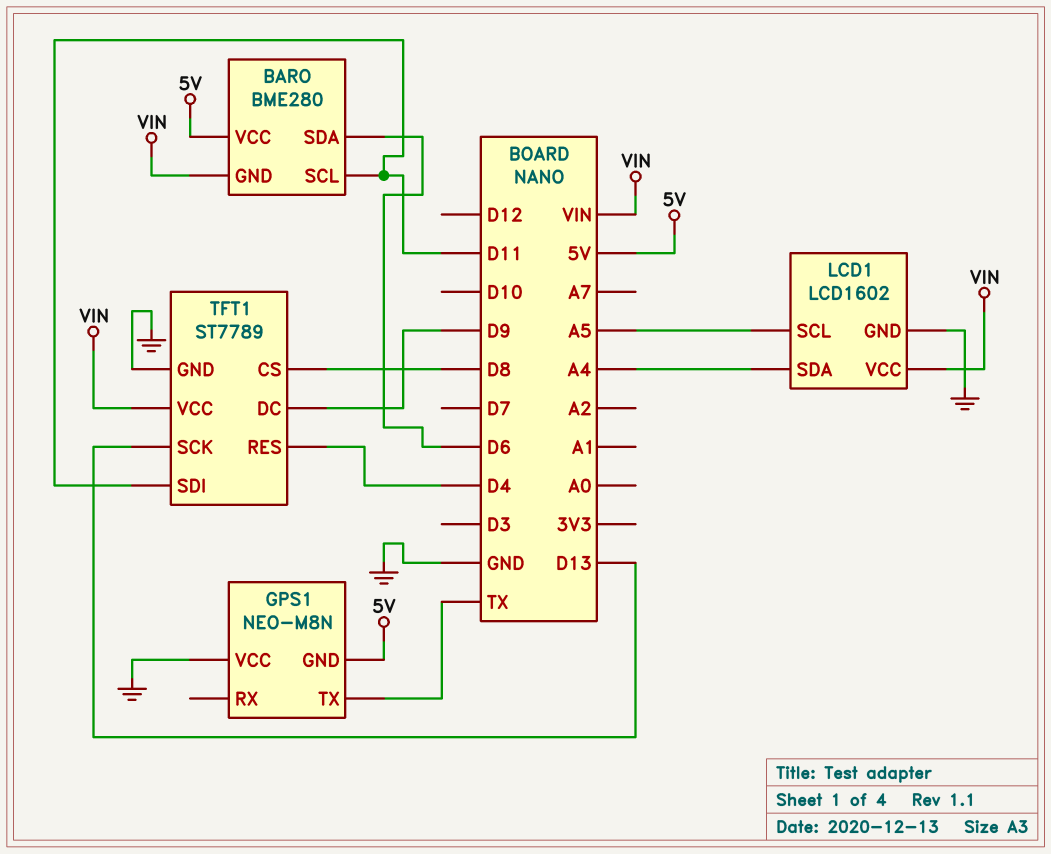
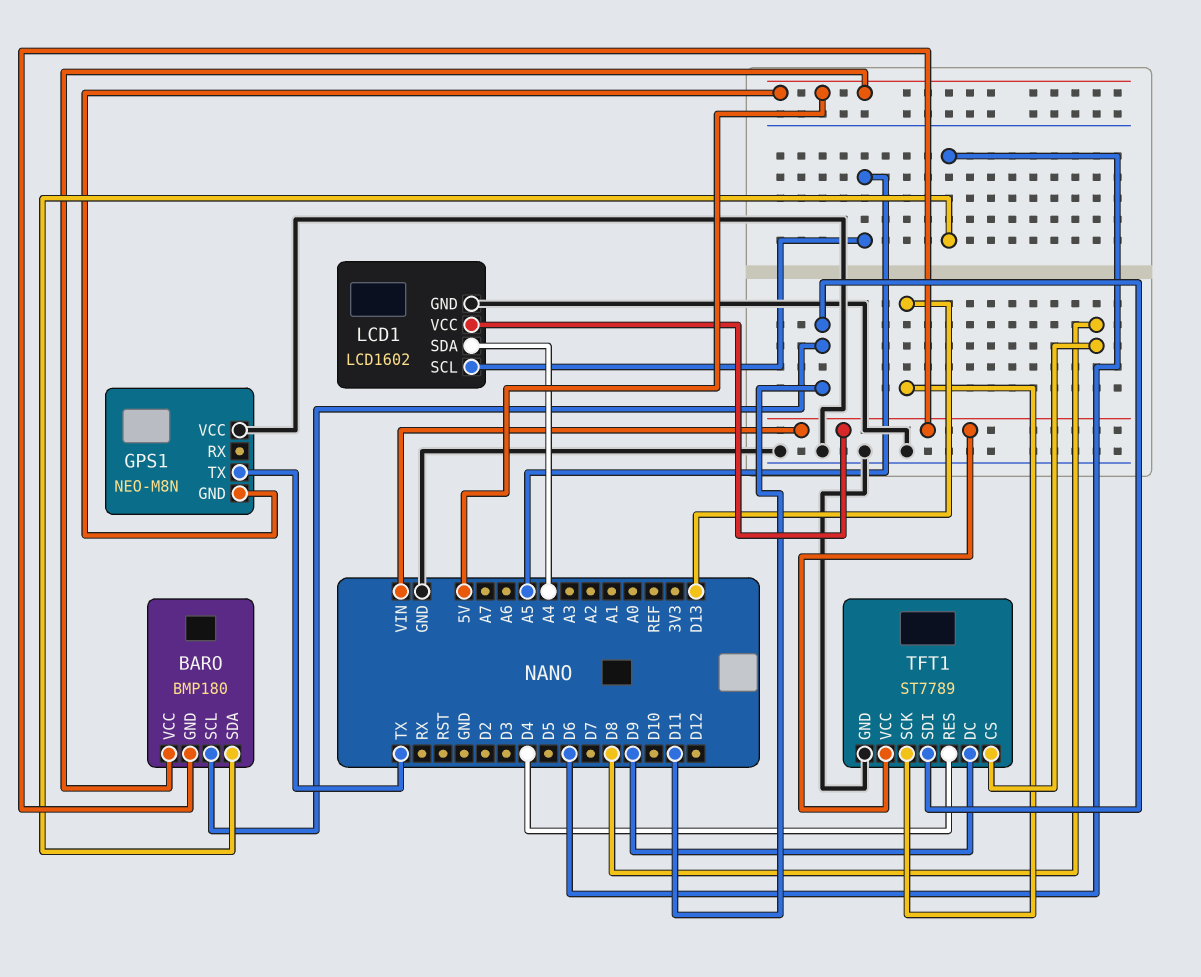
BARO: BME280 -> BMP180

